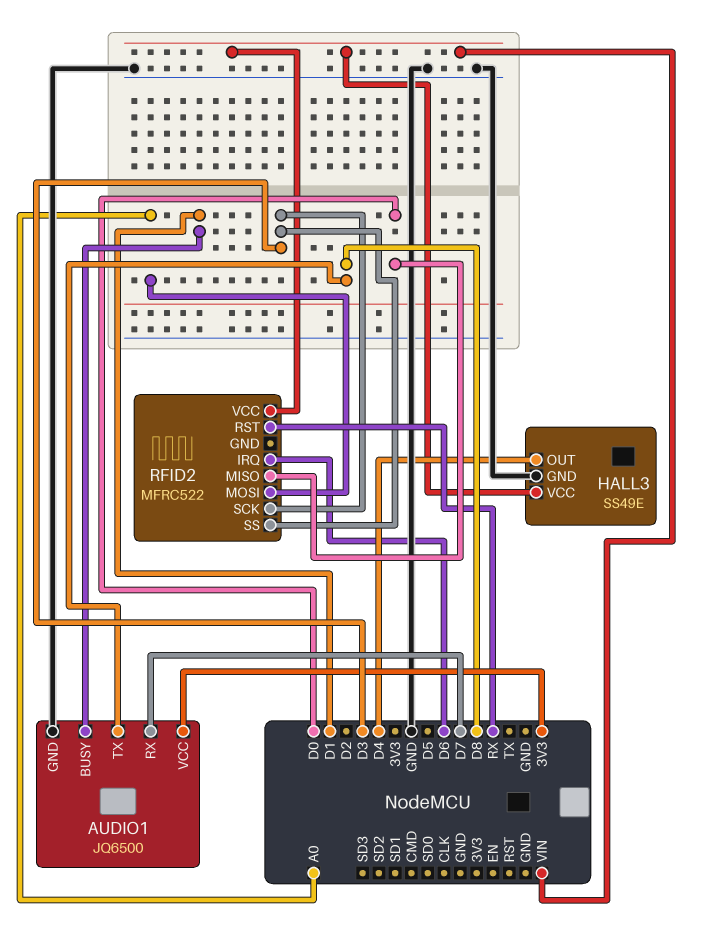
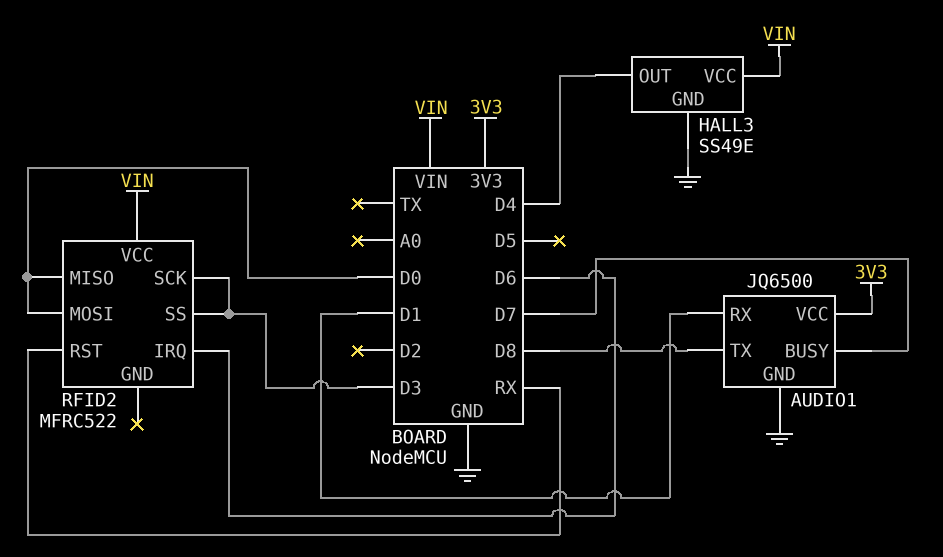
AUDIO1 pin BUSY: D1 -> D7
AUDIO1 pin RX: D7 -> D1
RFID2 pin MOSI: A0 -> D0

